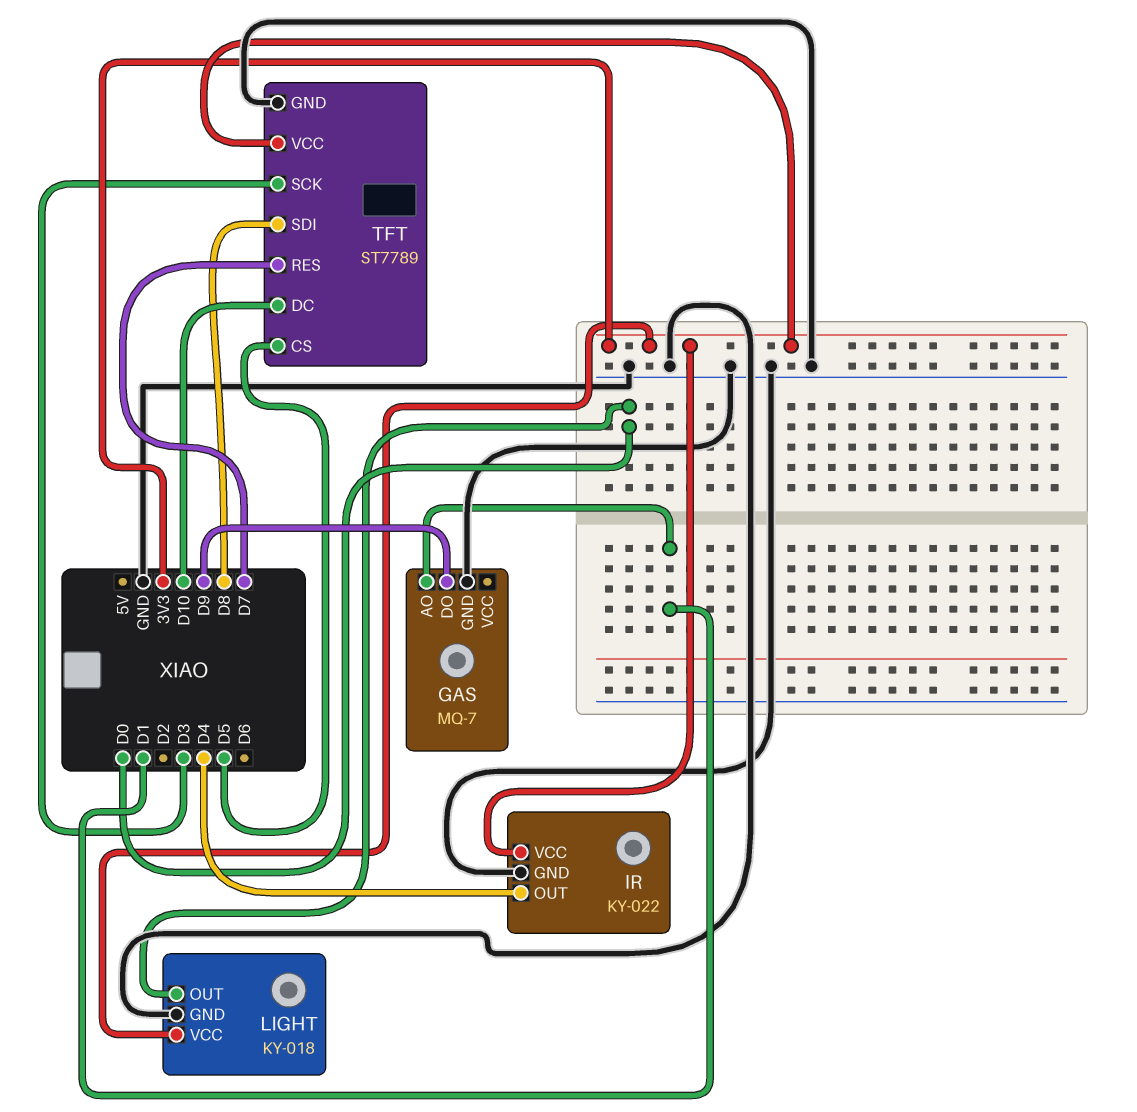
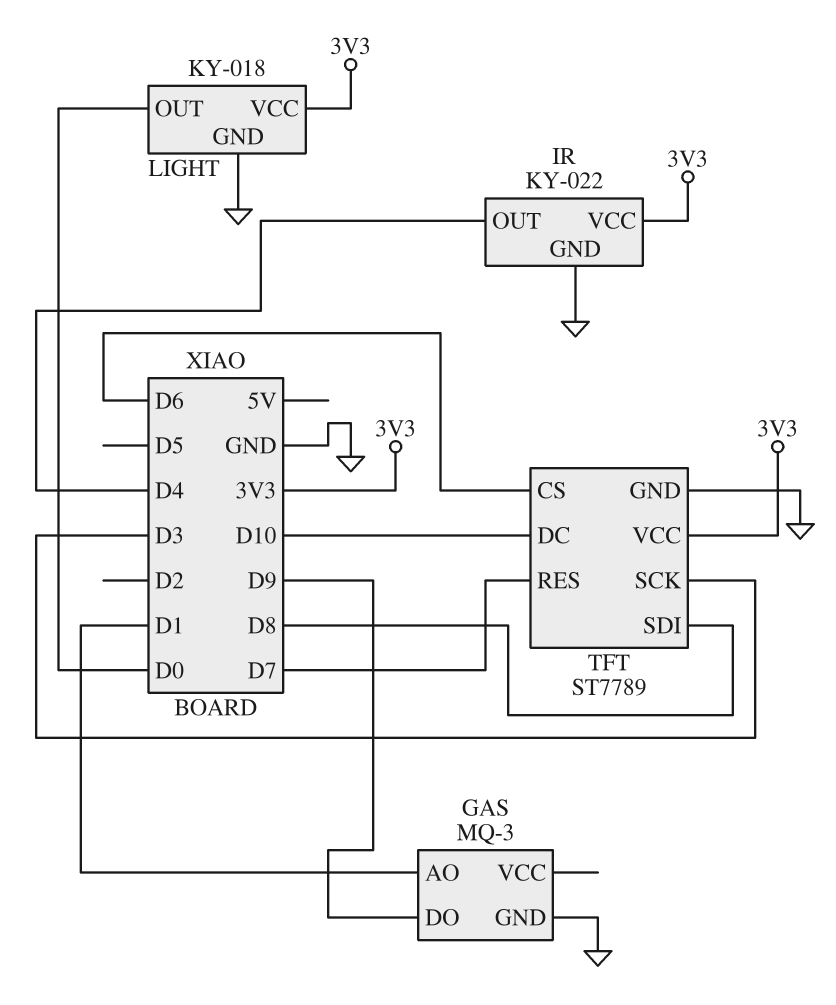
GAS: MQ-7 -> MQ-3
TFT pin CS: D5 -> D6

